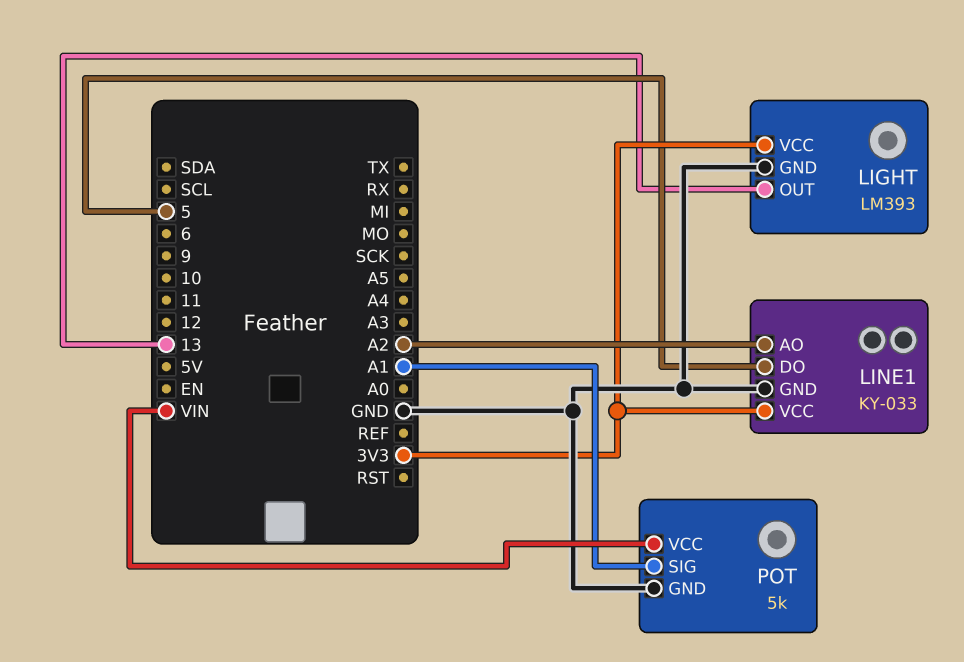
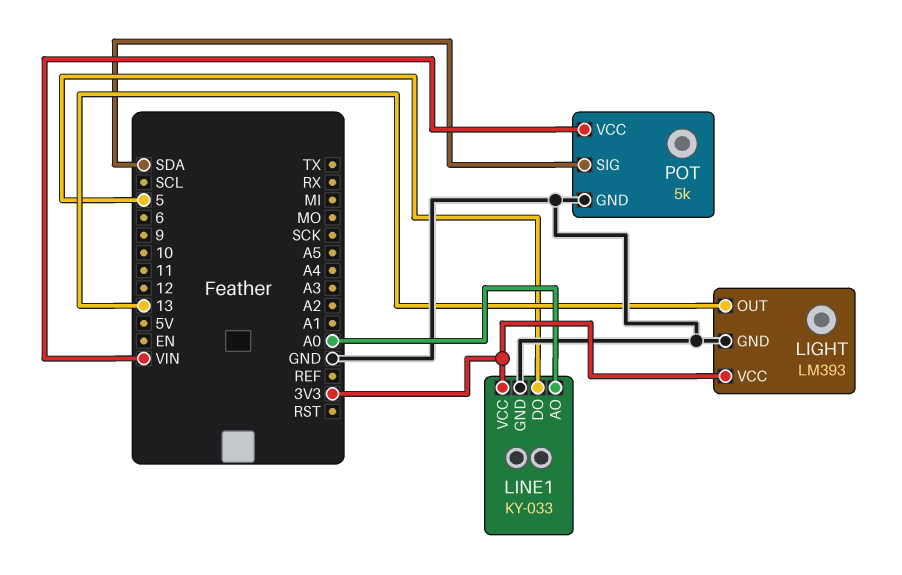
LINE1 pin AO: A2 -> A0
POT pin SIG: A1 -> SDA

